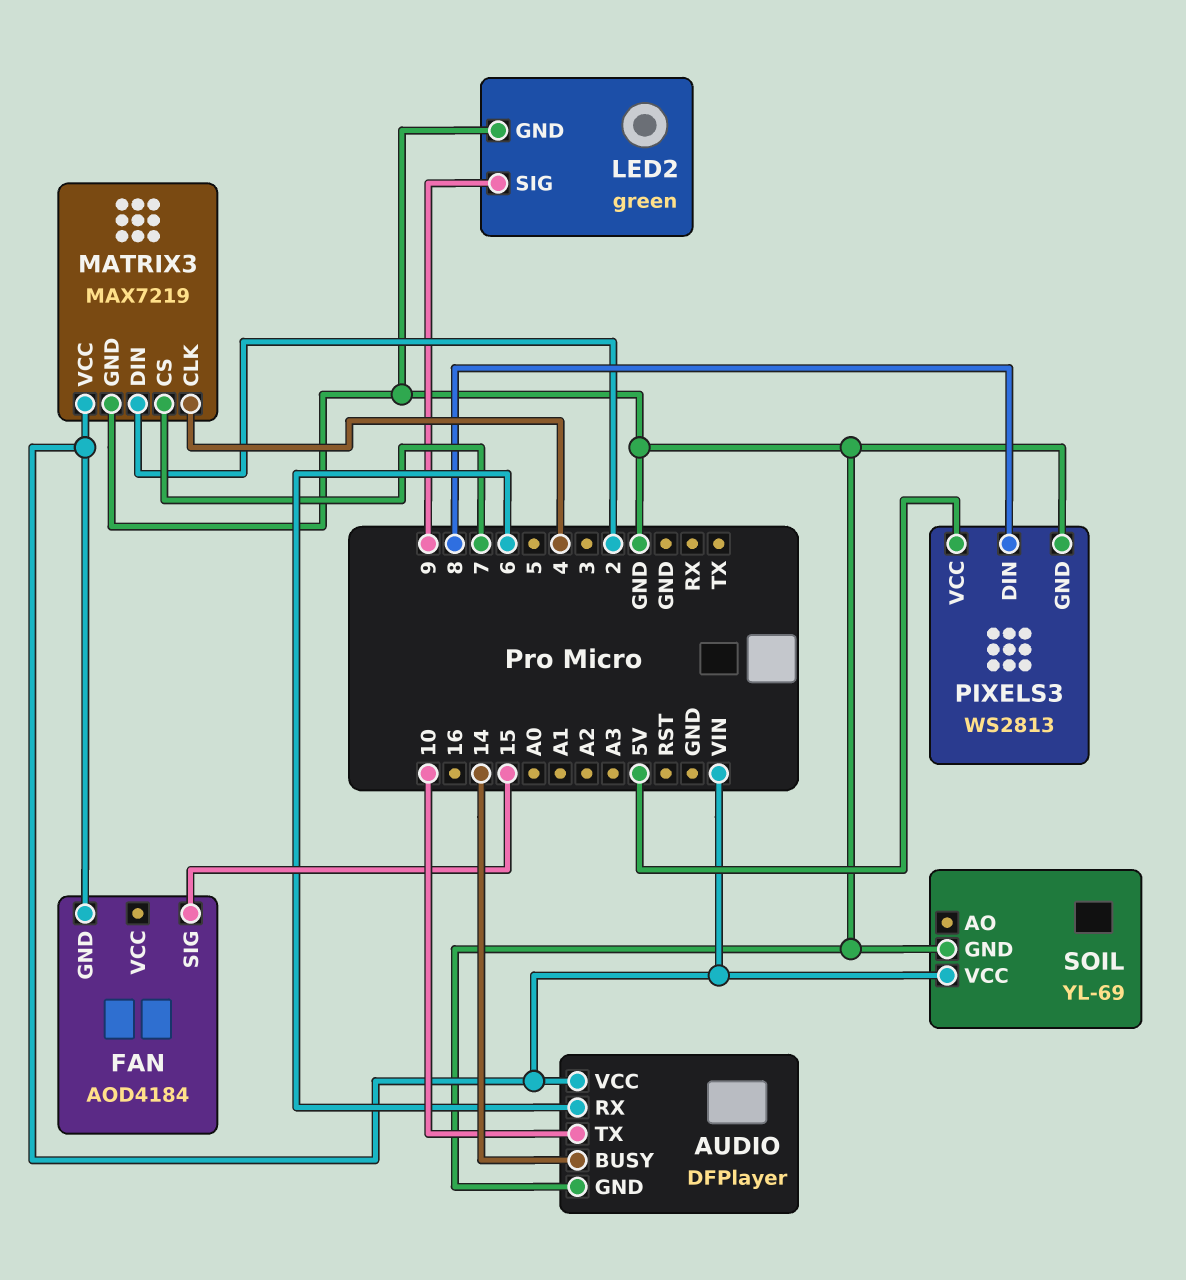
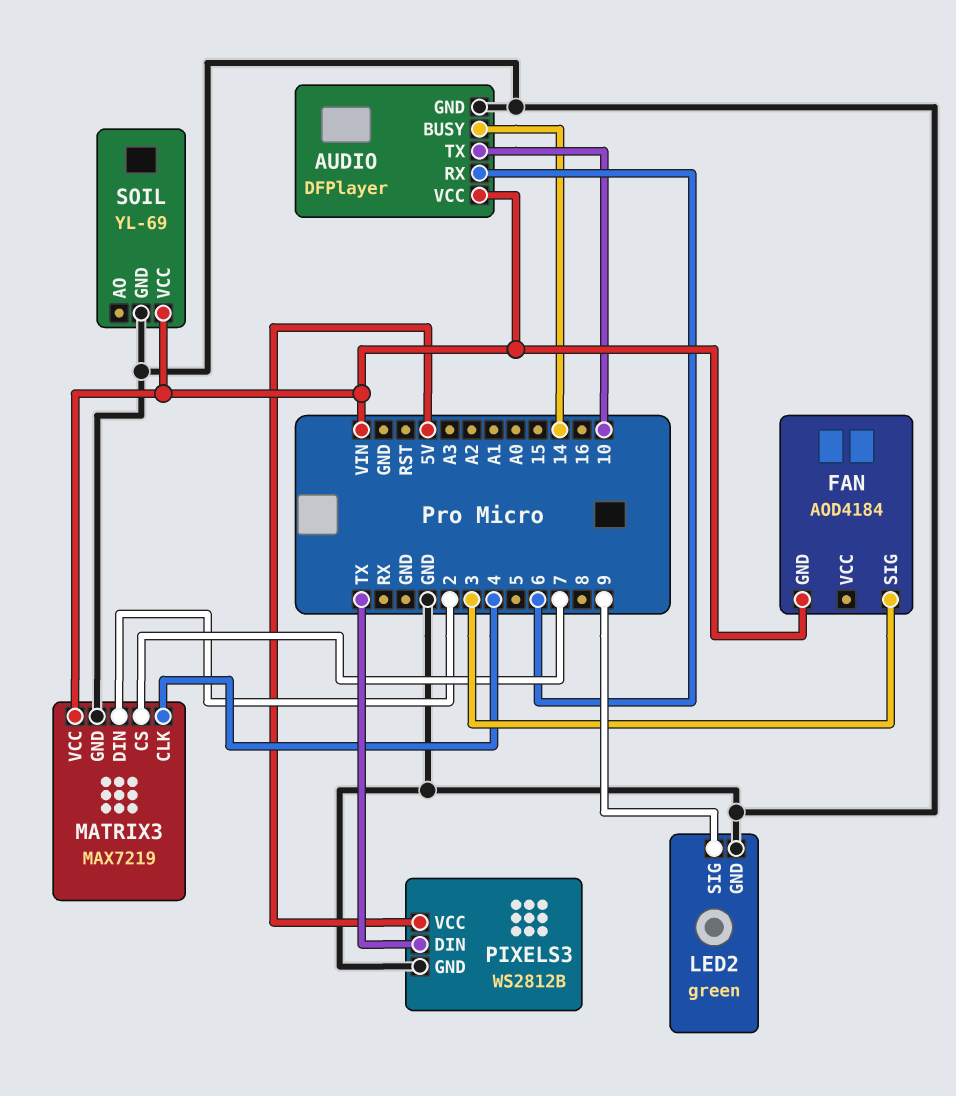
FAN pin SIG: 15 -> 3
PIXELS3: WS2813 -> WS2812B
PIXELS3 pin DIN: 8 -> TX

